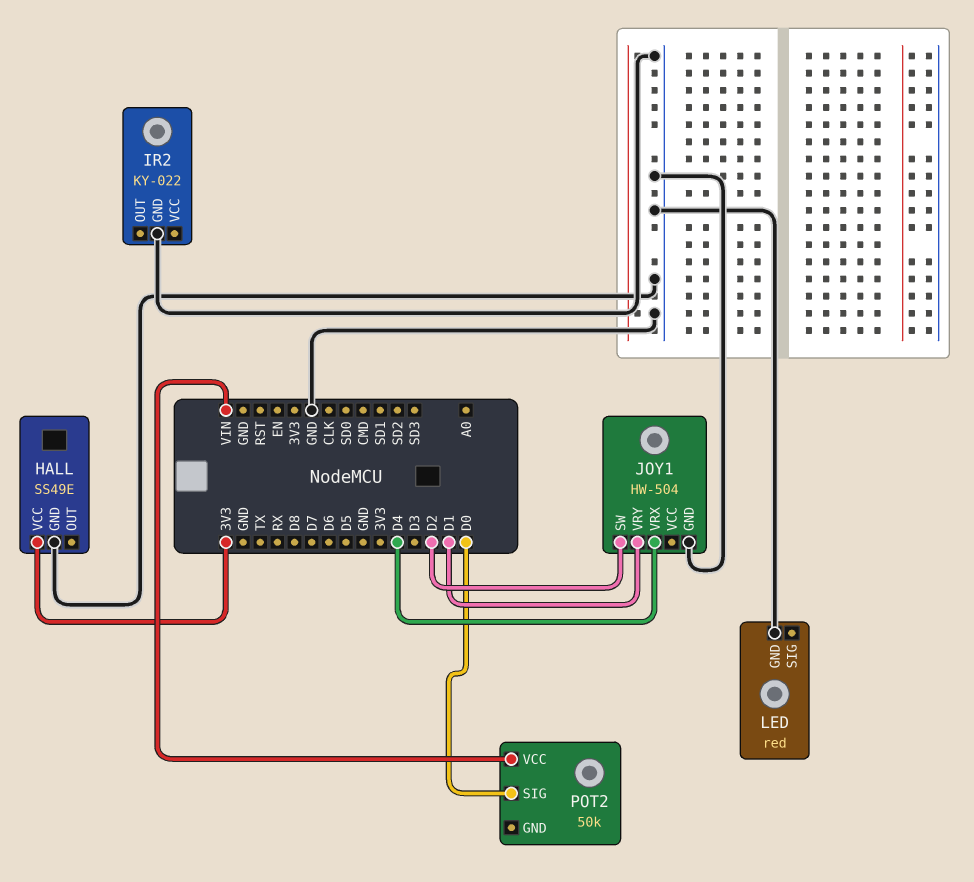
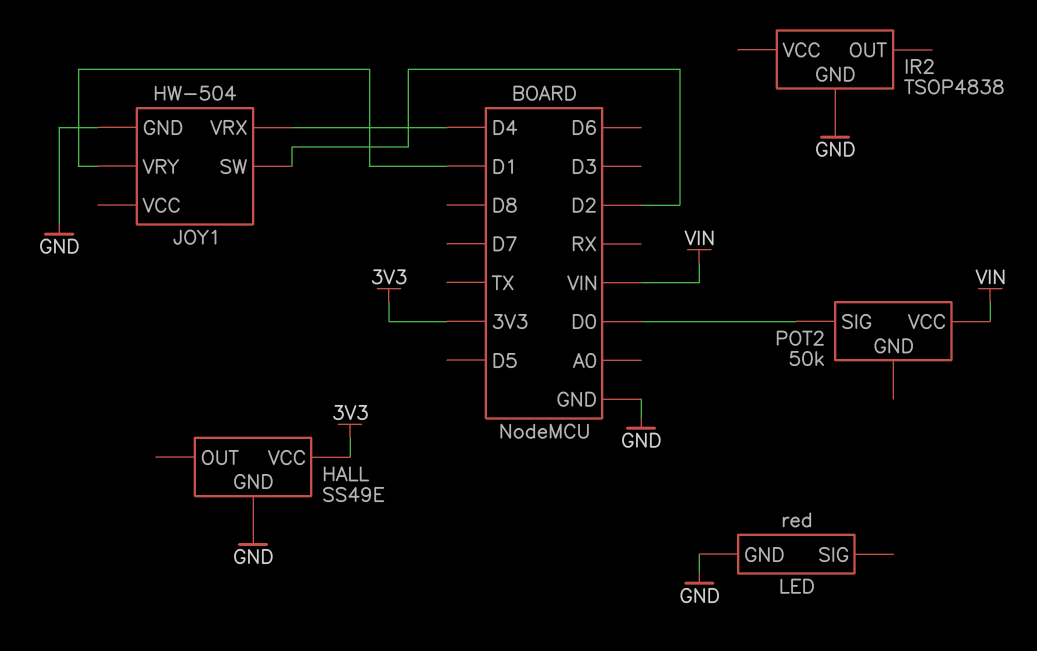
IR2: KY-022 -> TSOP4838

